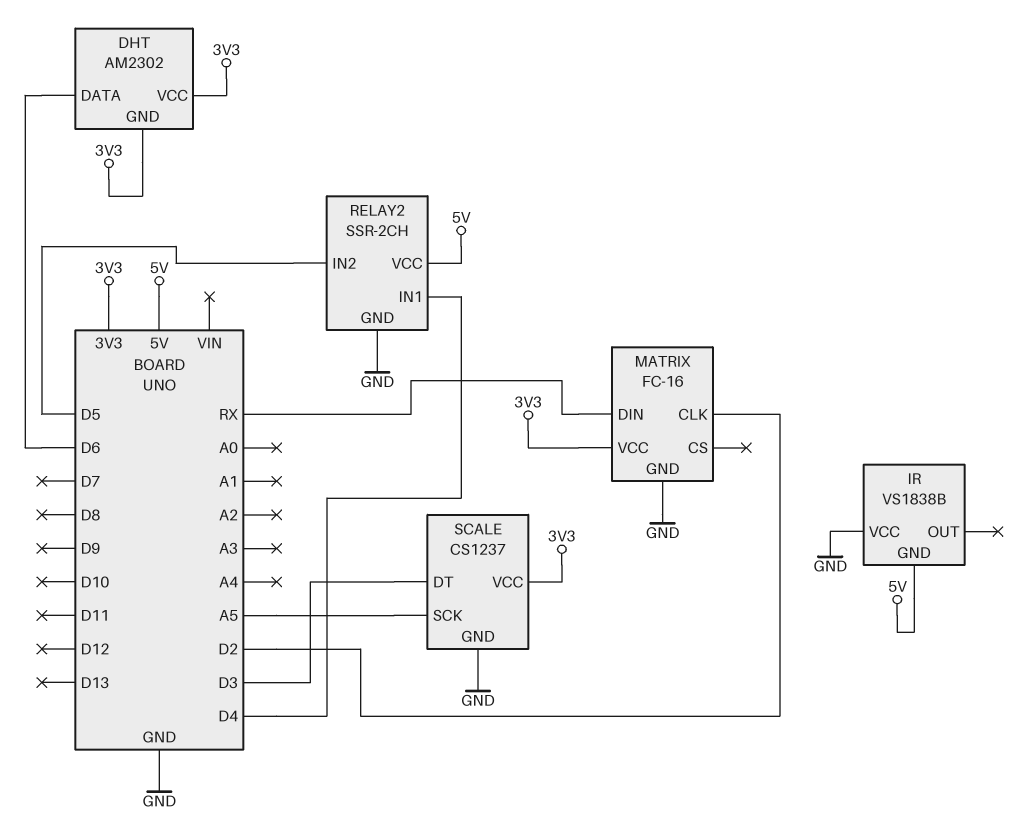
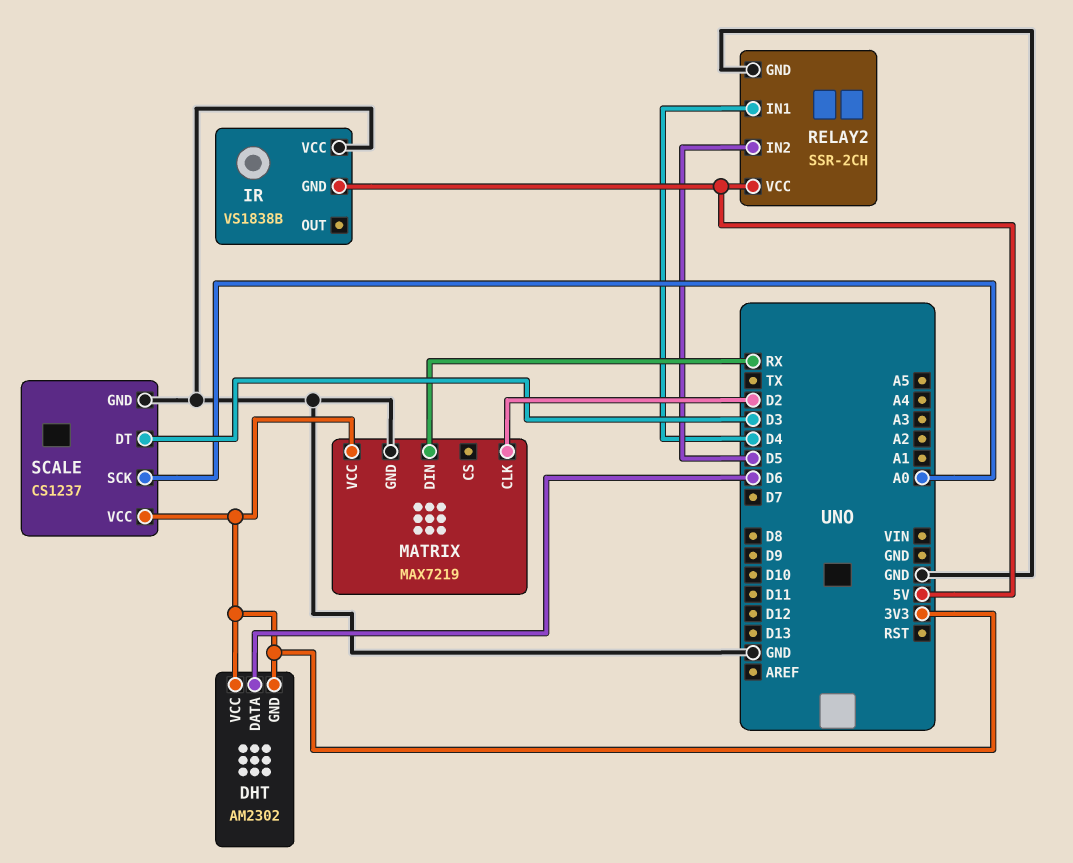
MATRIX: FC-16 -> MAX7219
SCALE pin SCK: A5 -> A0

